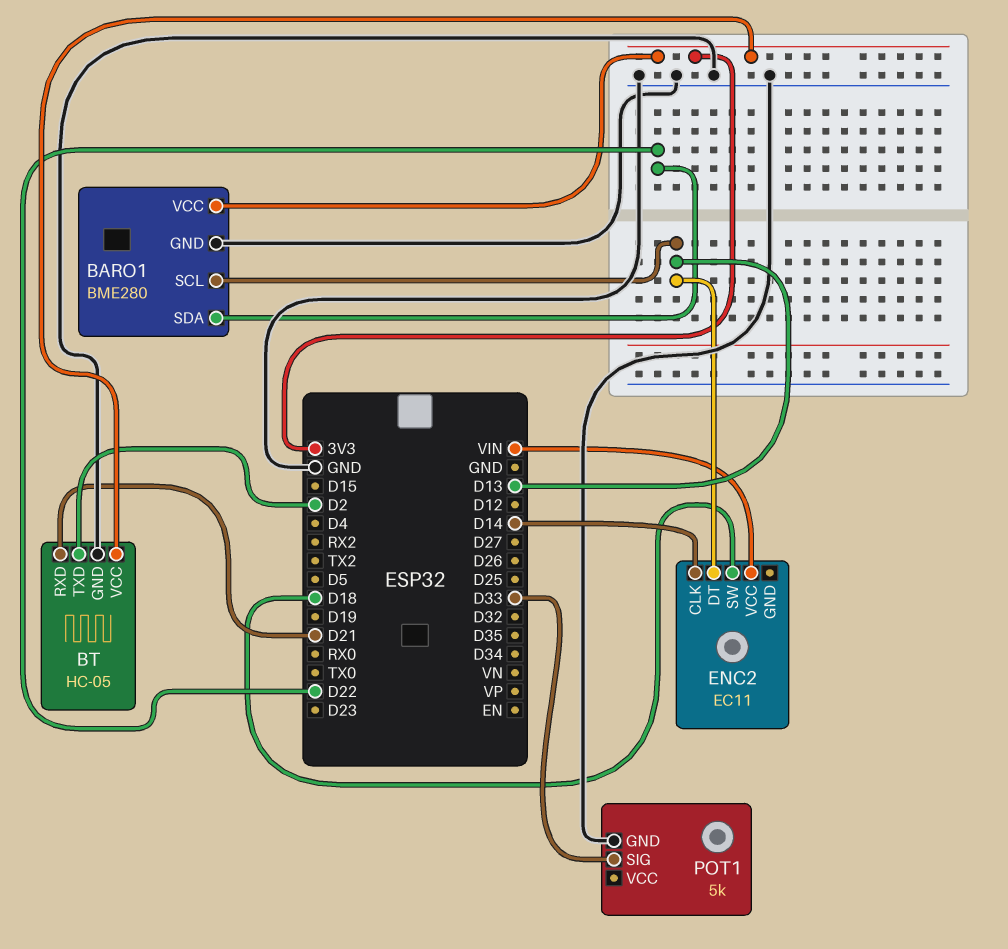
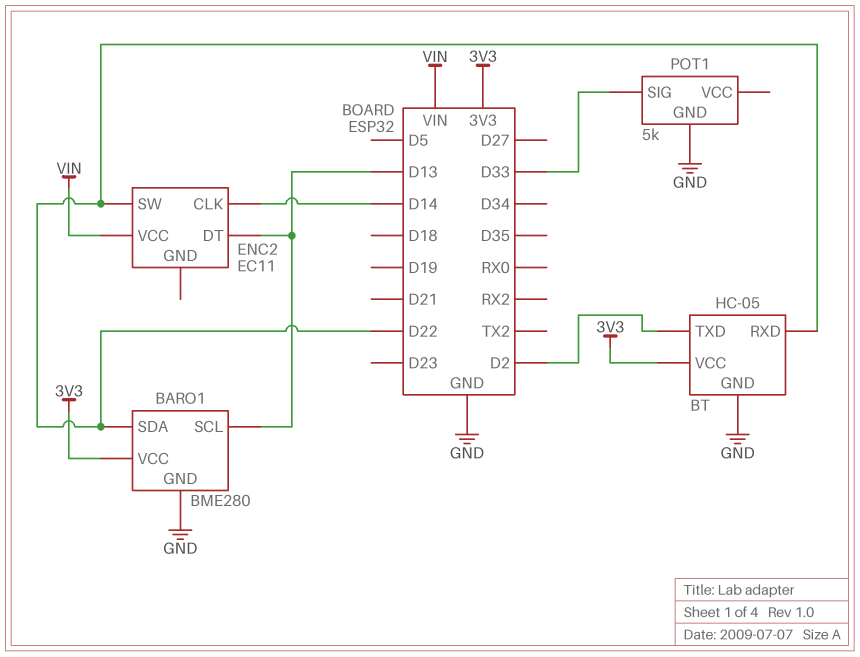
BT pin RXD: D21 -> D22
ENC2 pin SW: D18 -> D22

